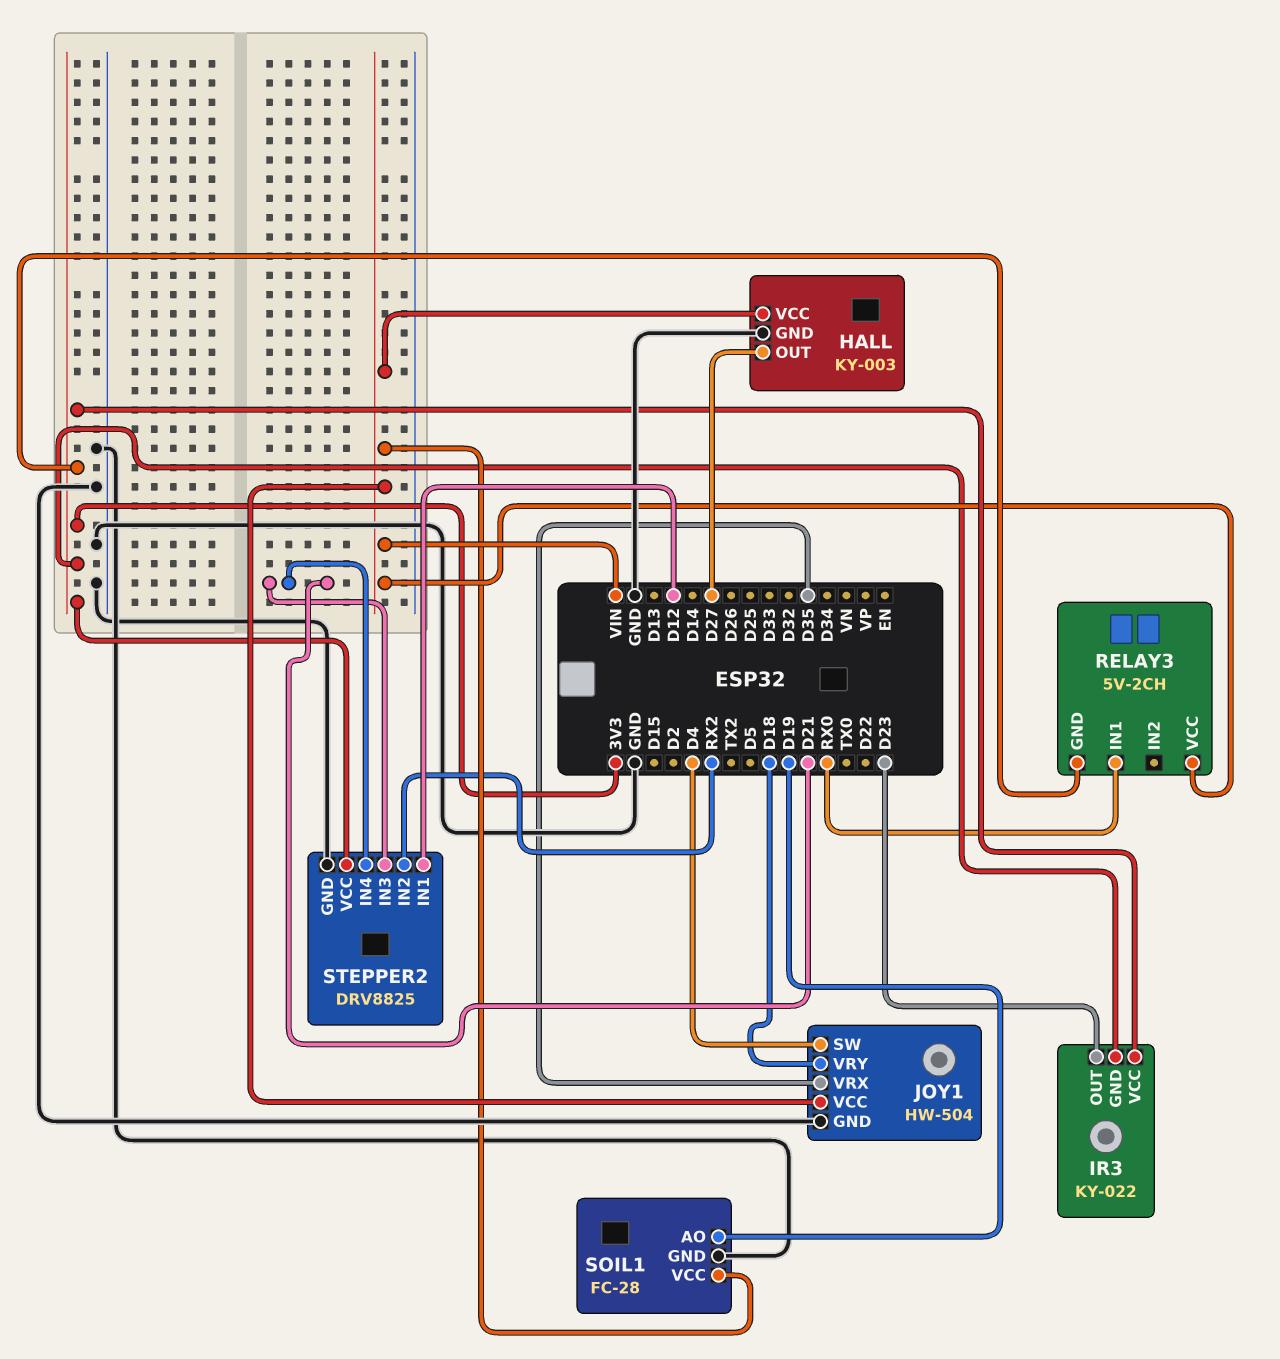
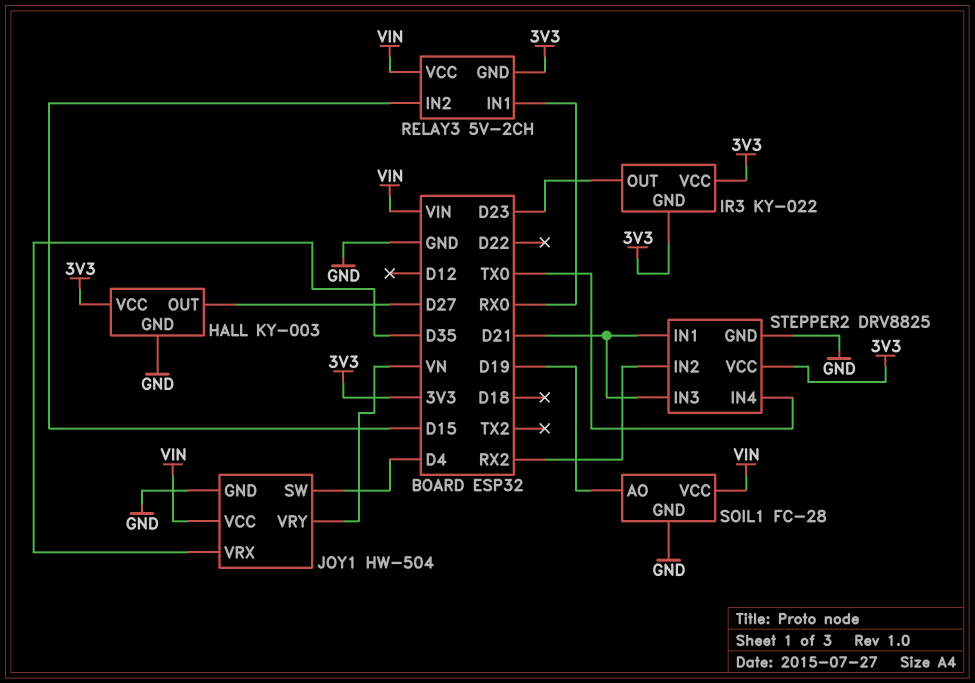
HALL pin VCC: VIN -> 3V3
JOY1 pin VRY: D18 -> VN
RELAY3 pin IN2: none -> D15
STEPPER2 pin IN1: D12 -> D21
STEPPER2 pin IN4: D21 -> TX0

